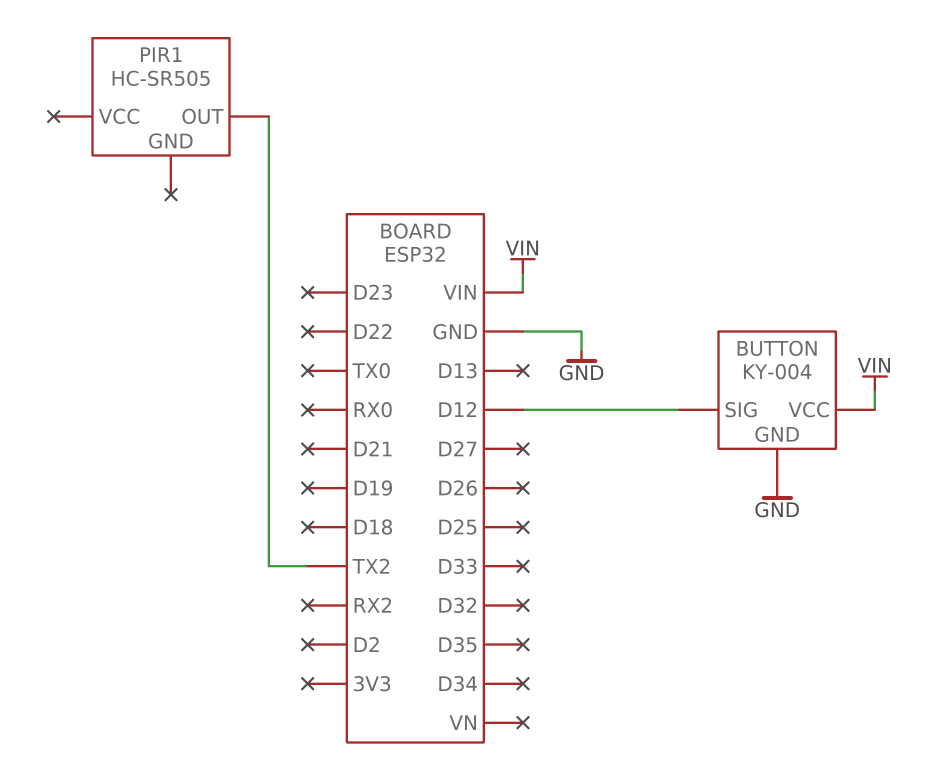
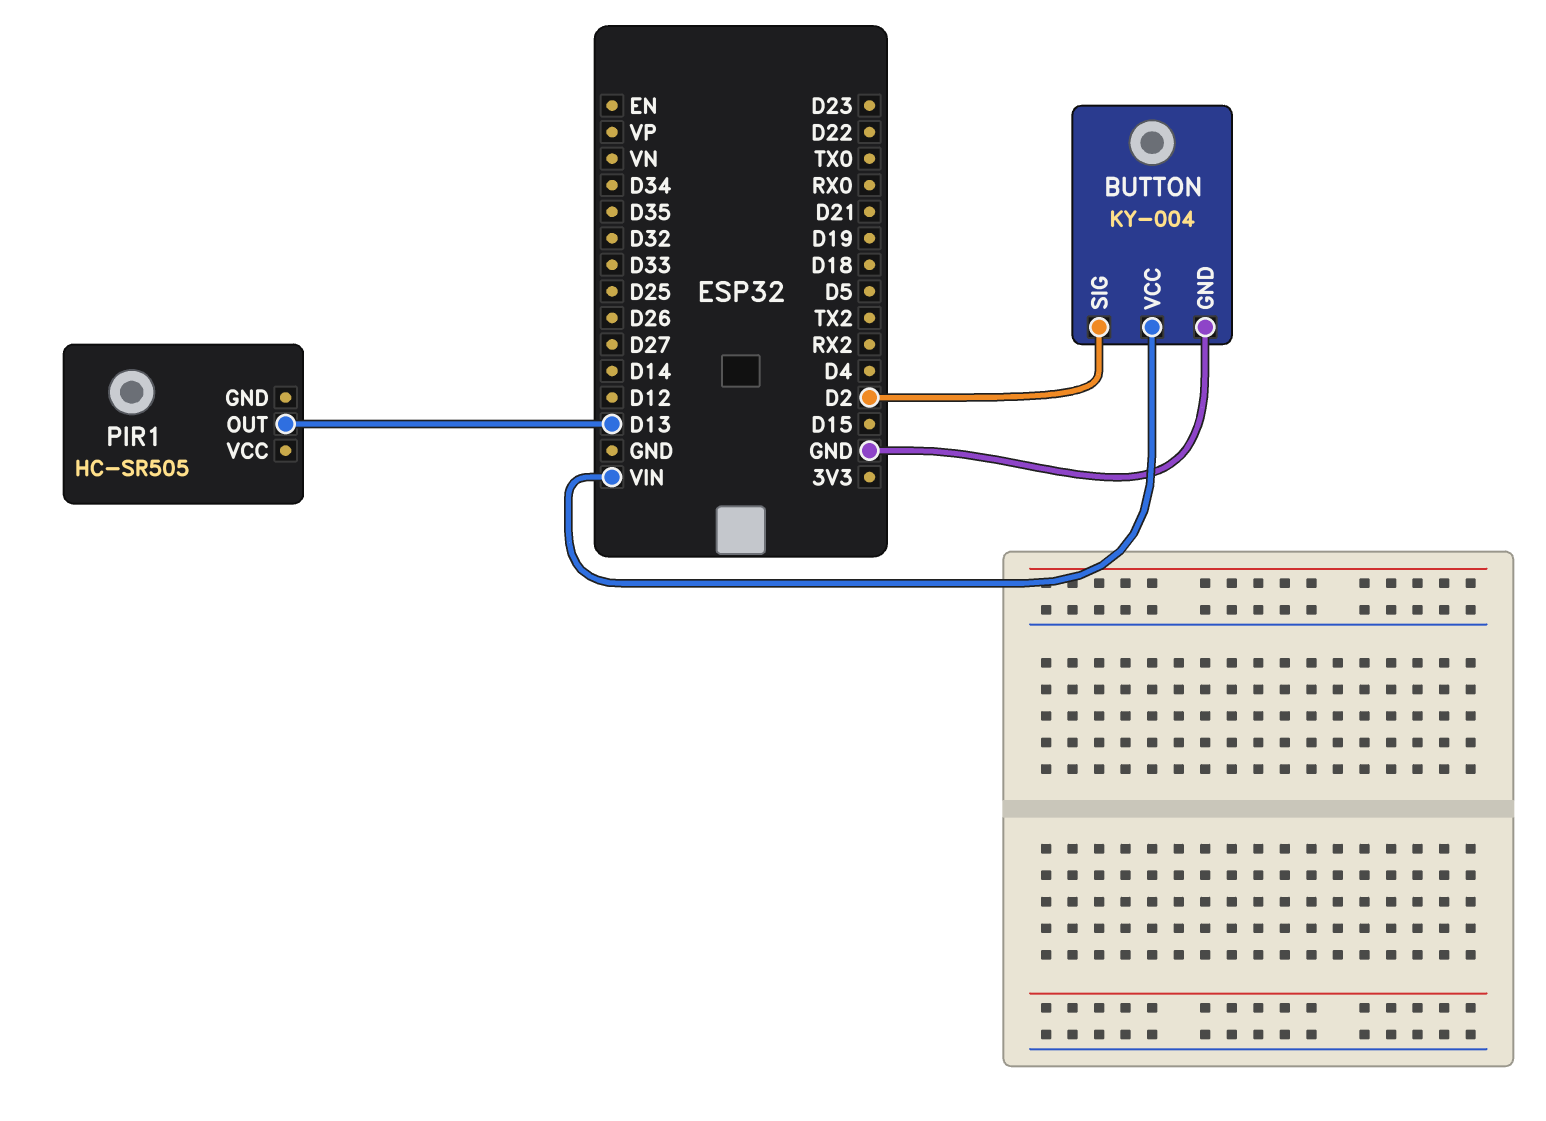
BUTTON pin SIG: D12 -> D2
PIR1 pin OUT: TX2 -> D13

